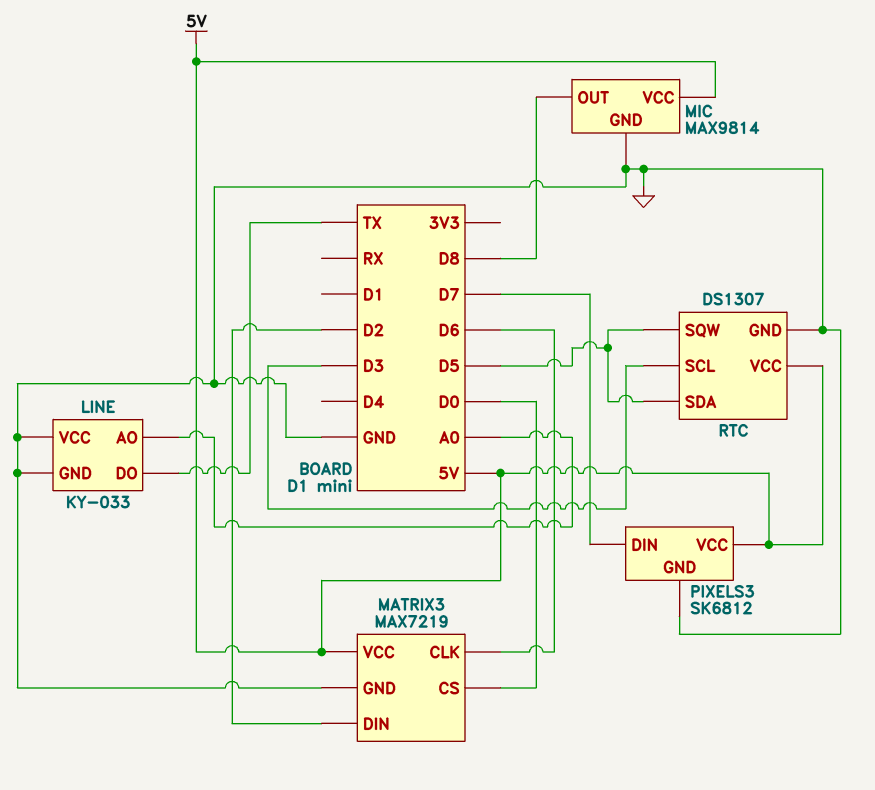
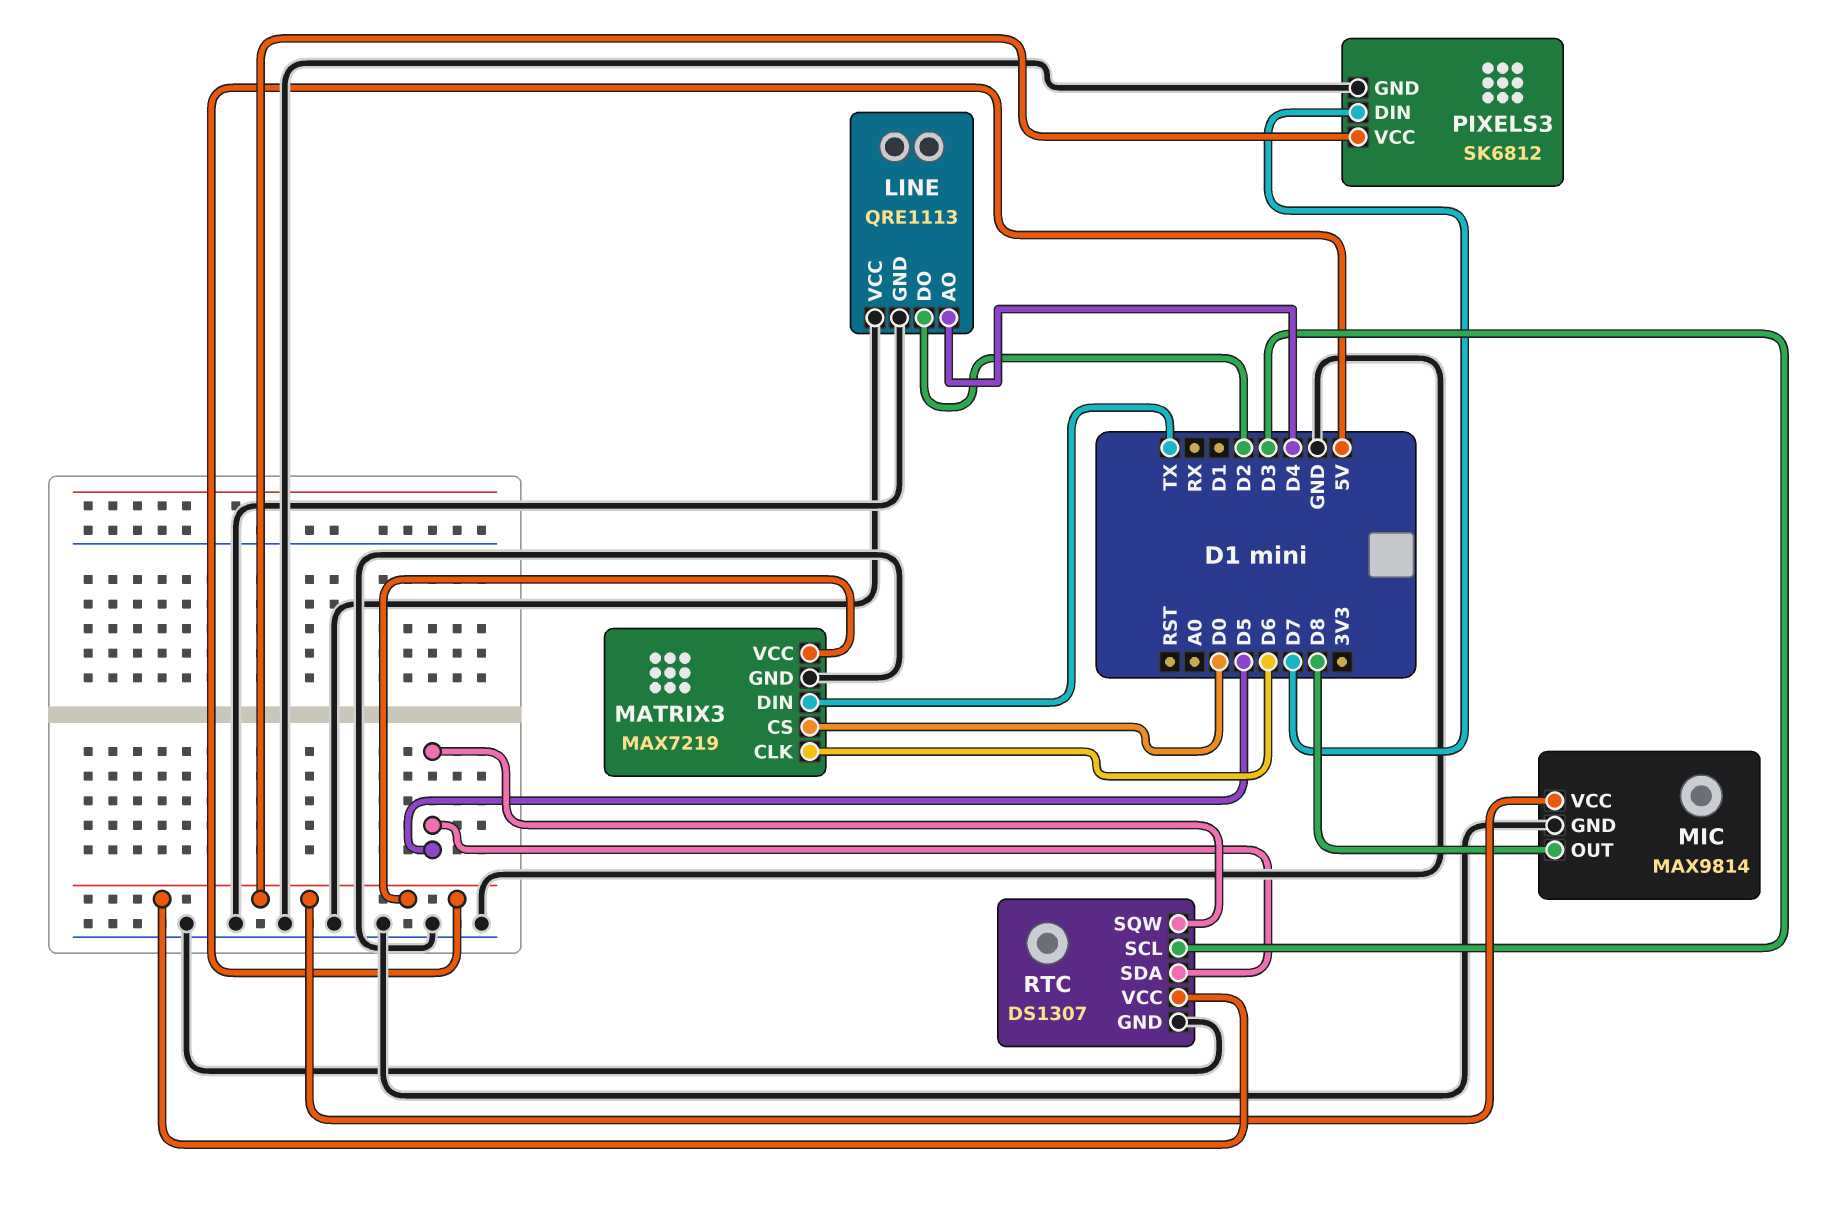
LINE: KY-033 -> QRE1113
LINE pin AO: A0 -> D4
LINE pin DO: TX -> D2
MATRIX3 pin DIN: D2 -> TX

